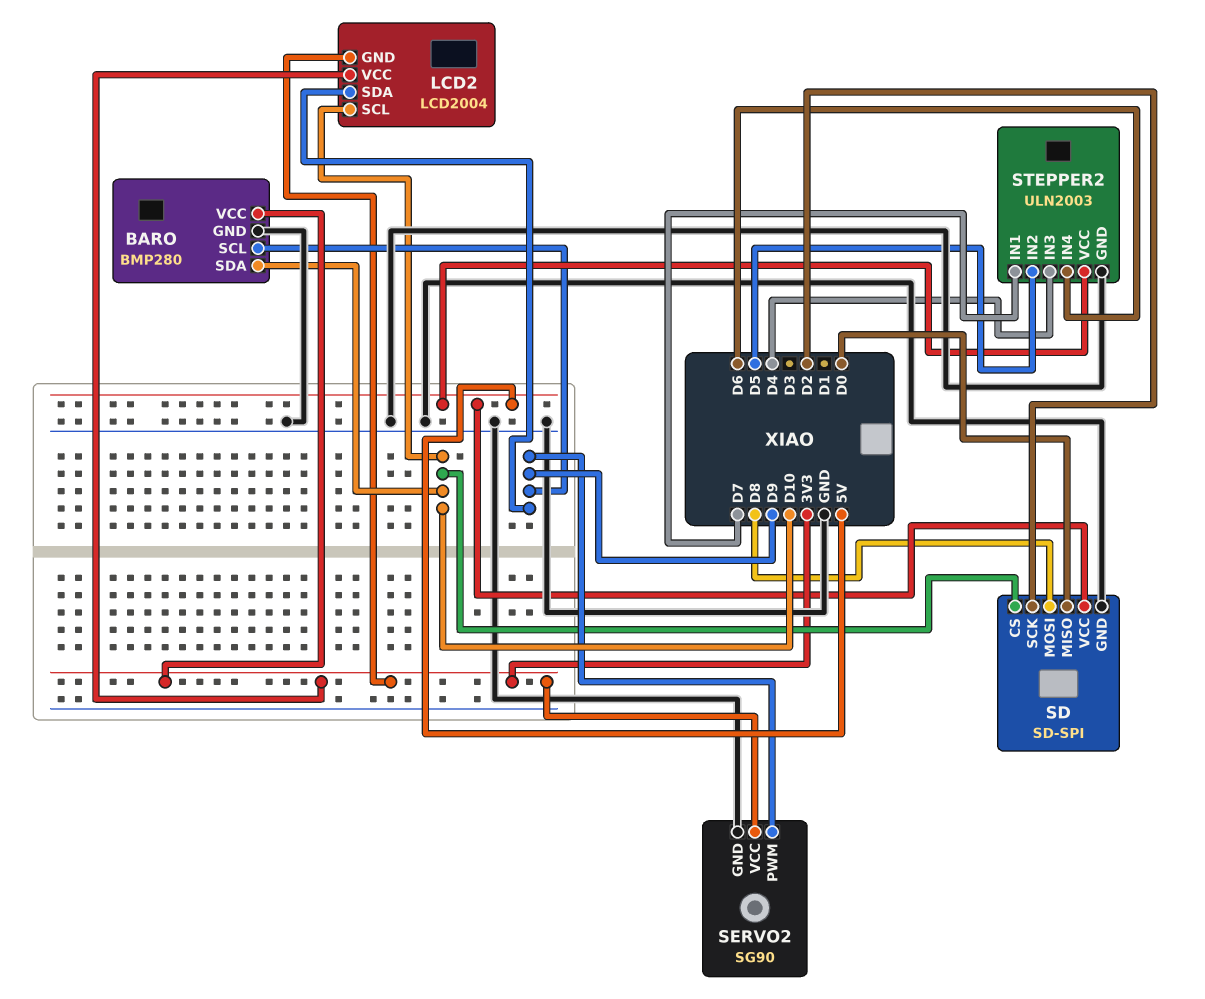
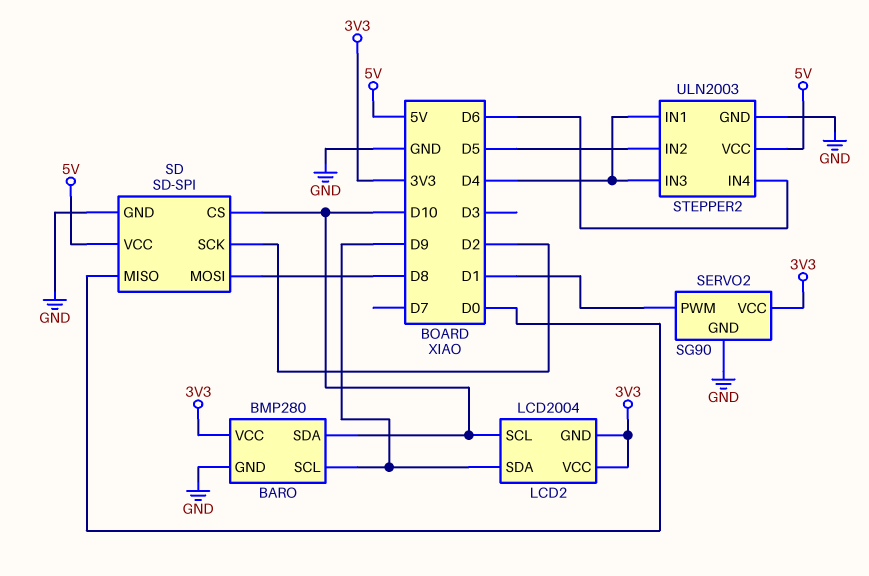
SERVO2 pin PWM: D9 -> D1
STEPPER2 pin IN1: D7 -> D4

